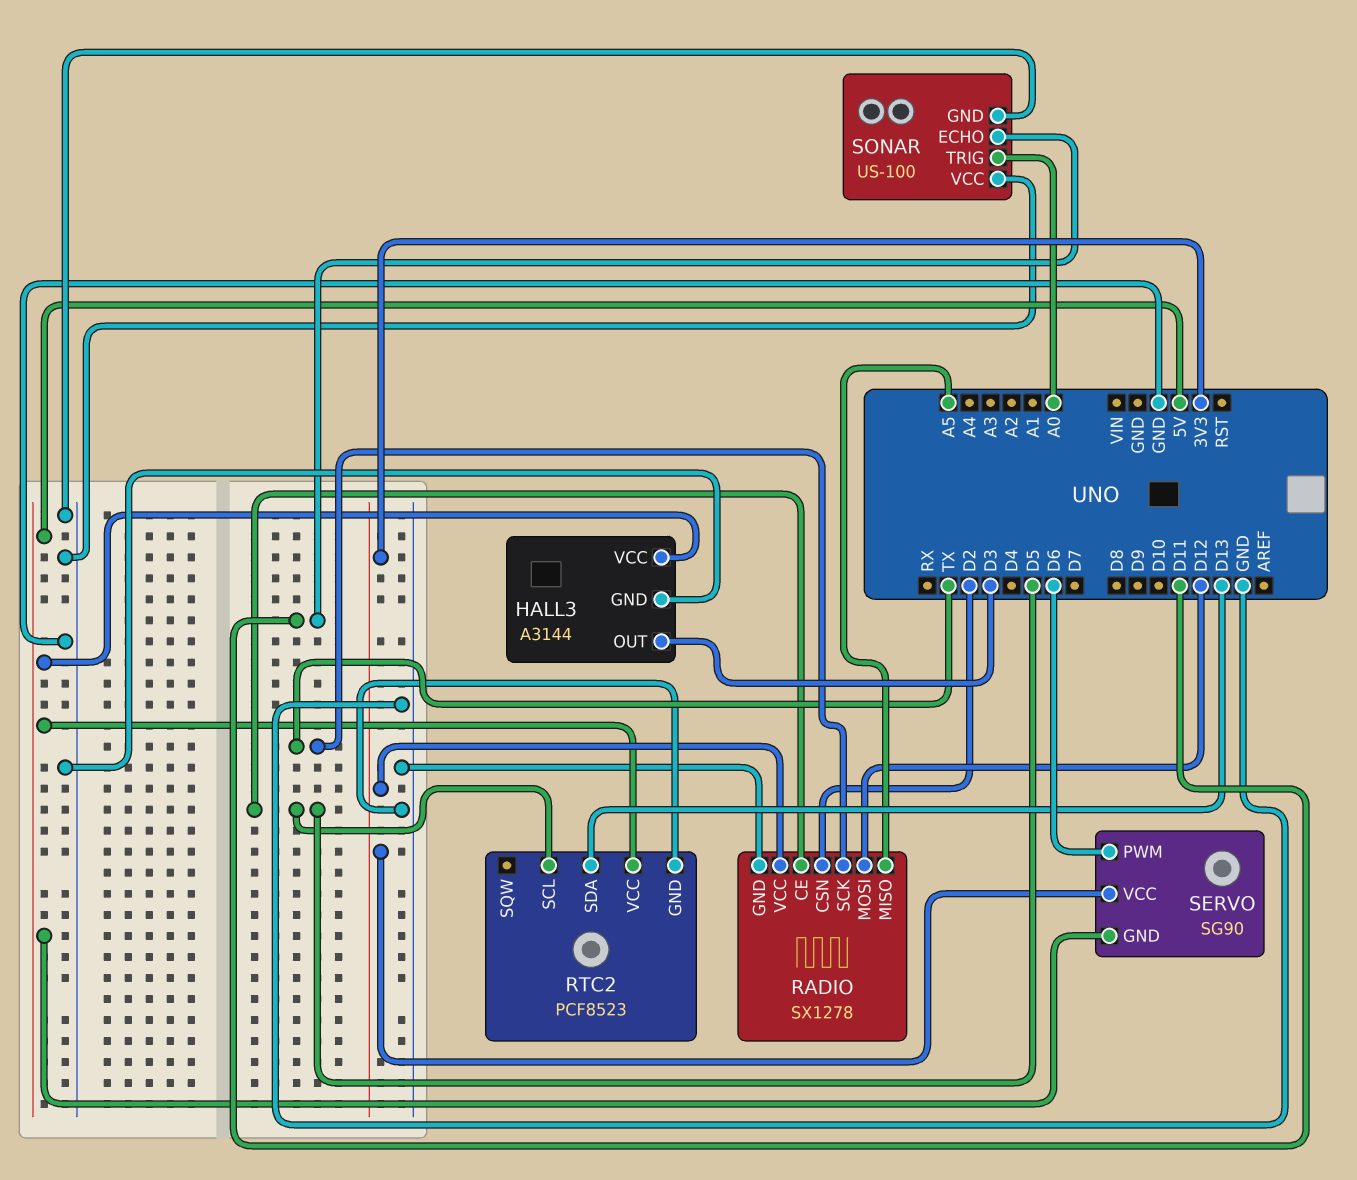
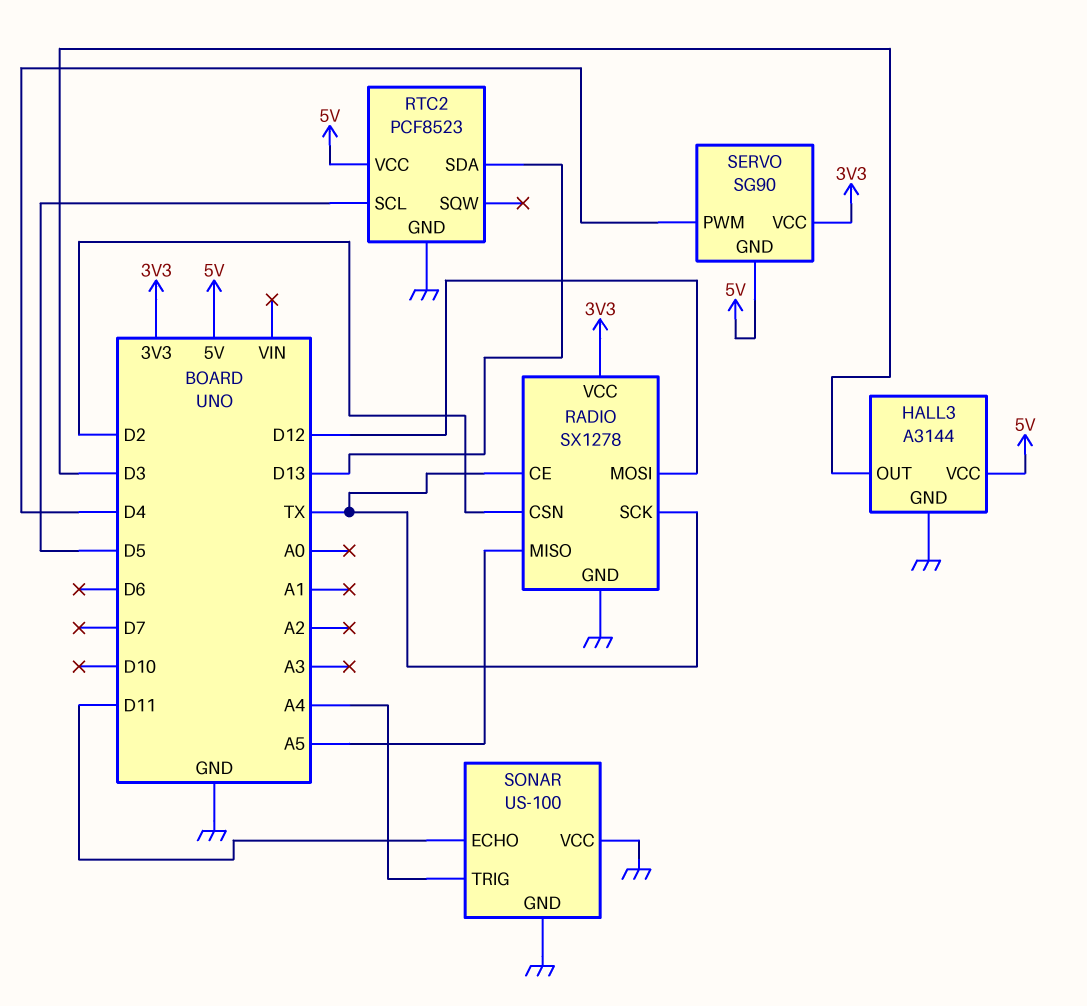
RADIO pin CE: D5 -> TX
SERVO pin PWM: D6 -> D4
SONAR pin TRIG: A0 -> A4

